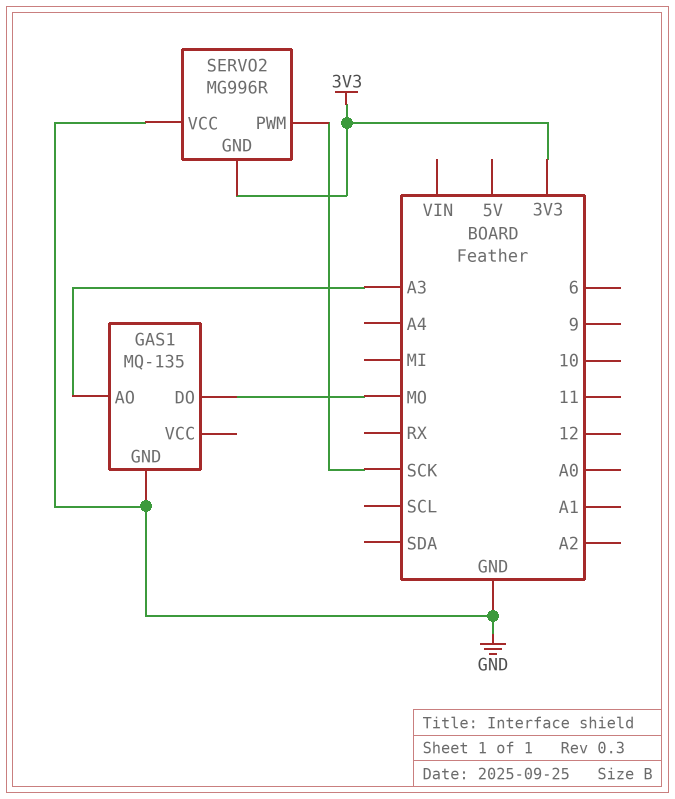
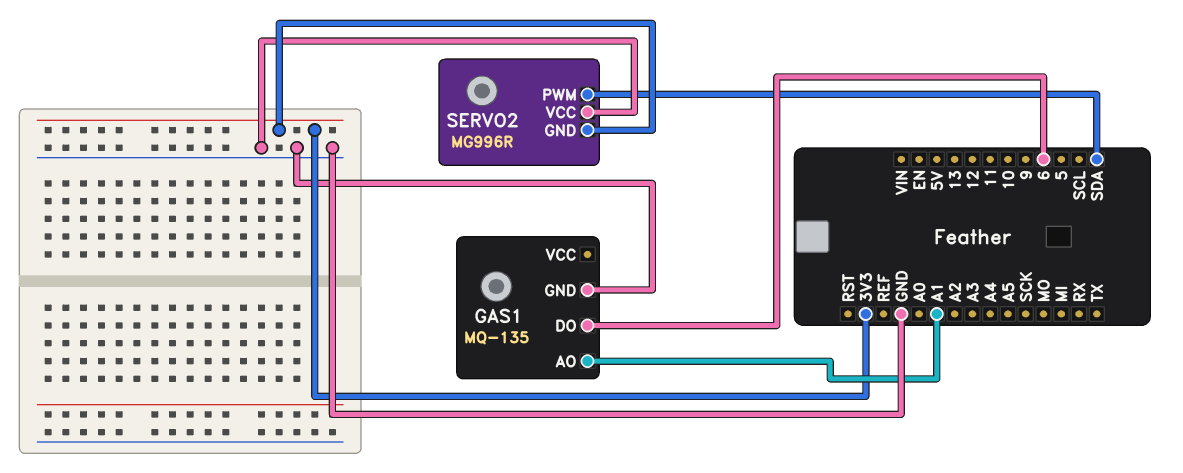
GAS1 pin AO: A3 -> A1
GAS1 pin DO: MO -> 6
SERVO2 pin PWM: SCK -> SDA

